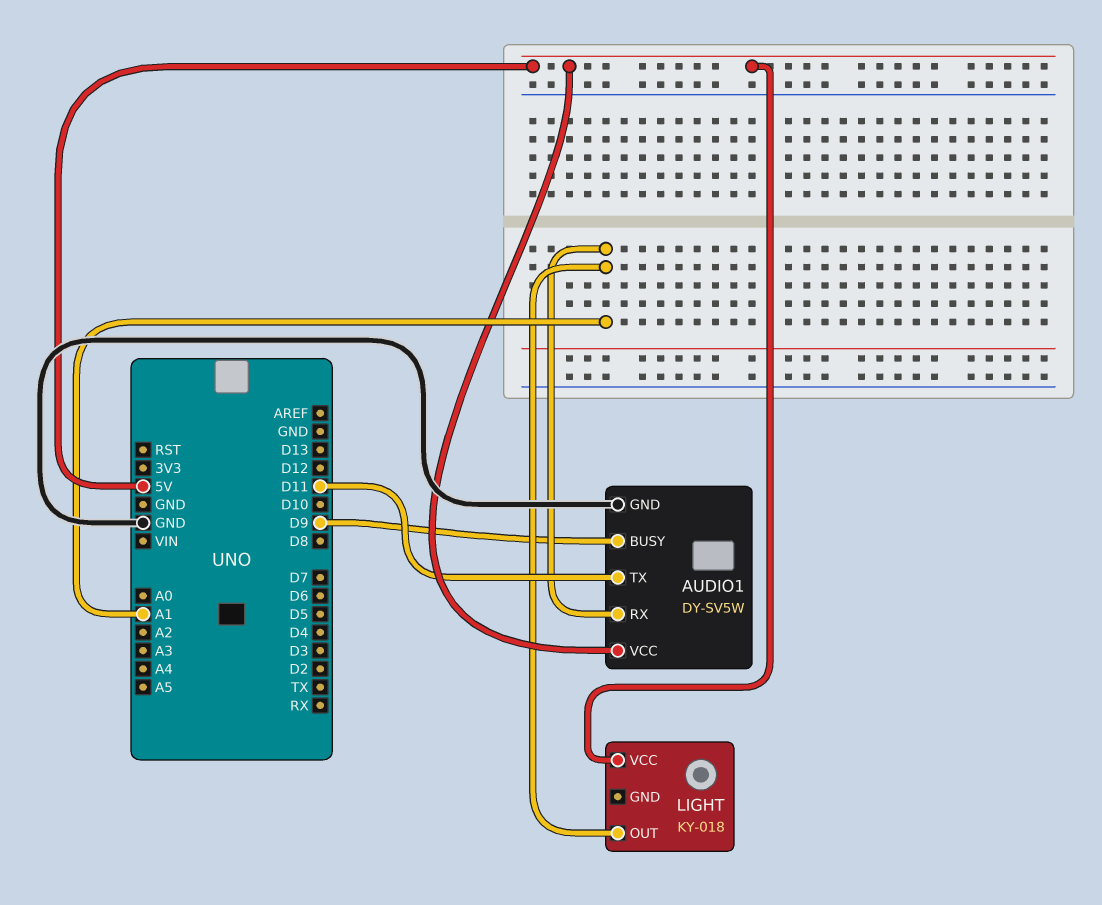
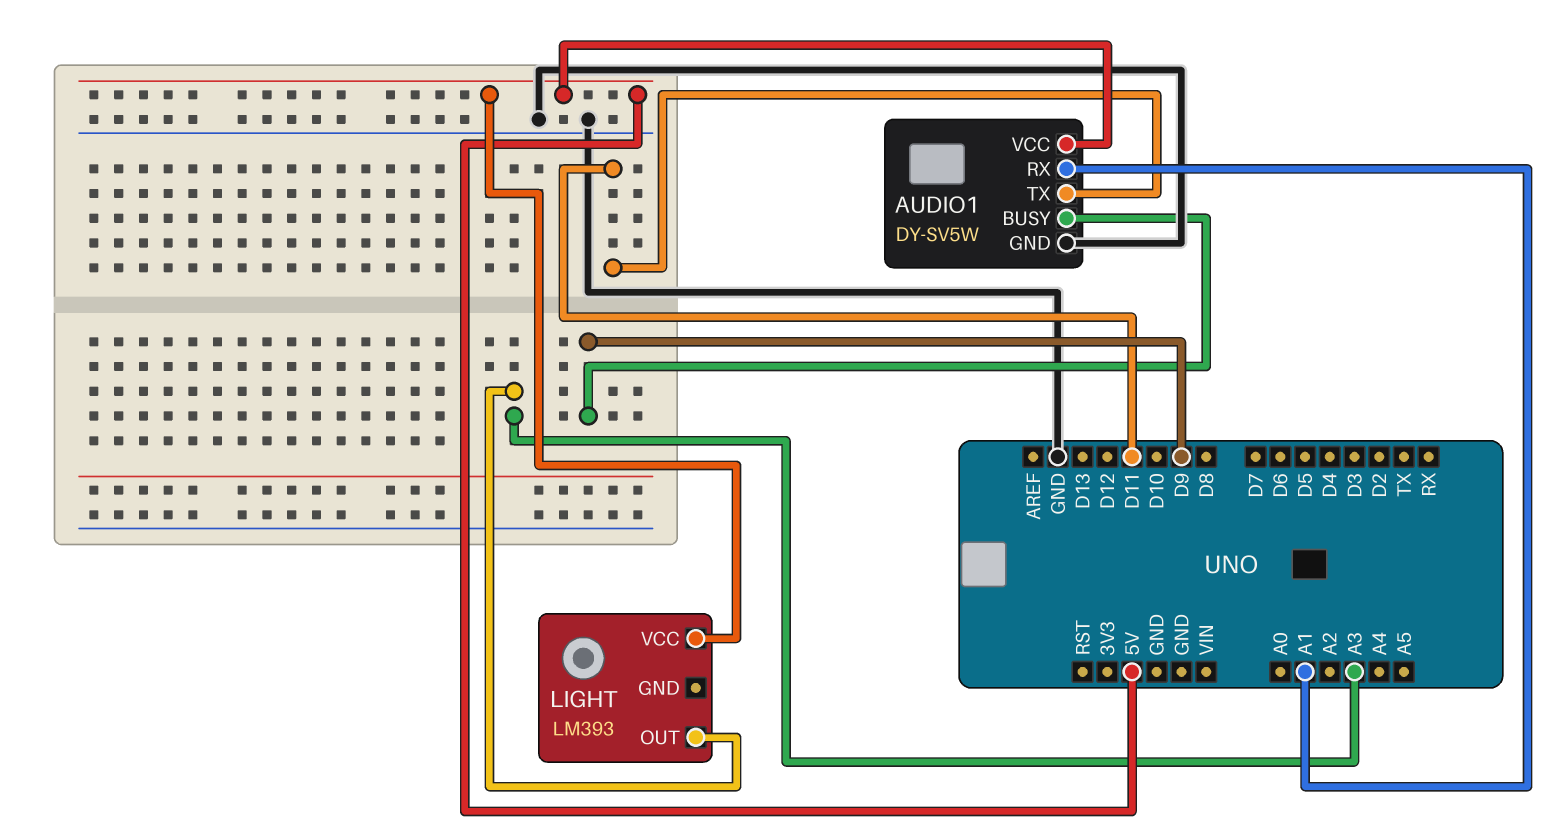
LIGHT: KY-018 -> LM393
LIGHT pin OUT: A1 -> A3

